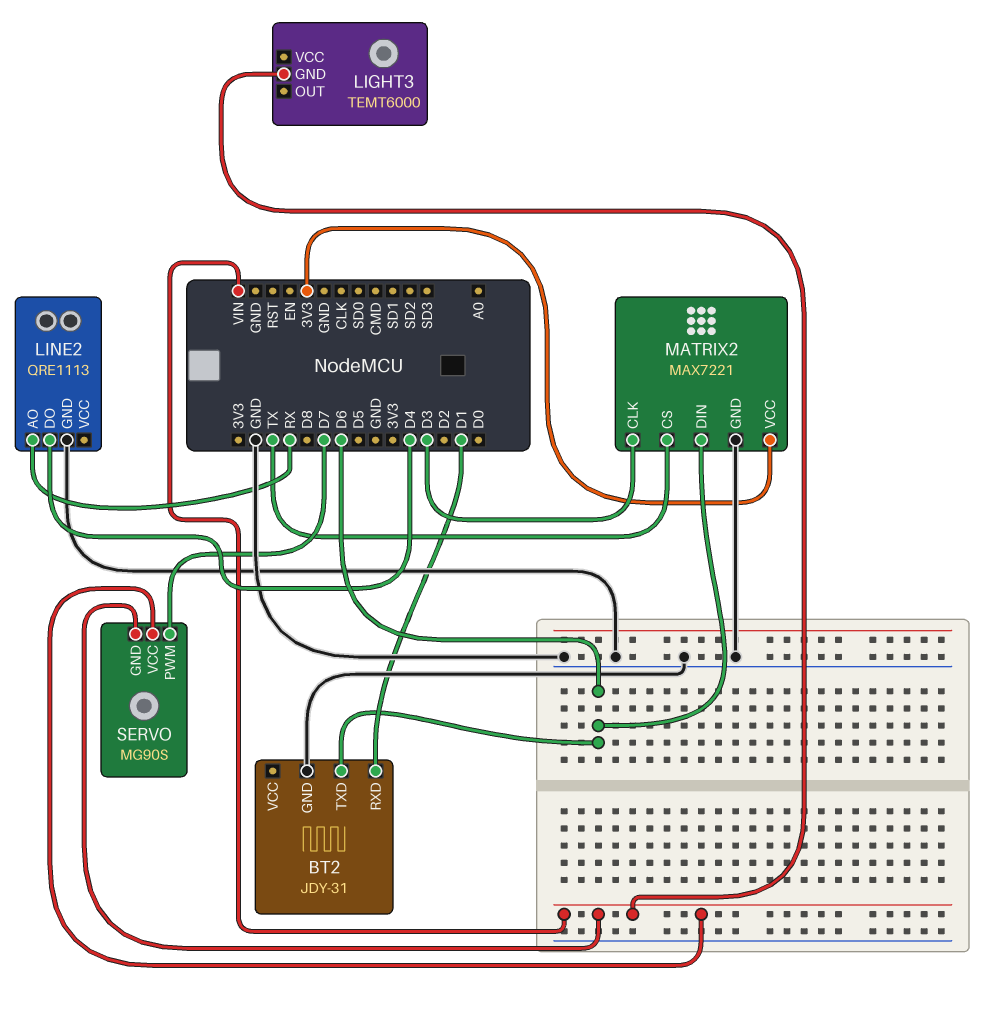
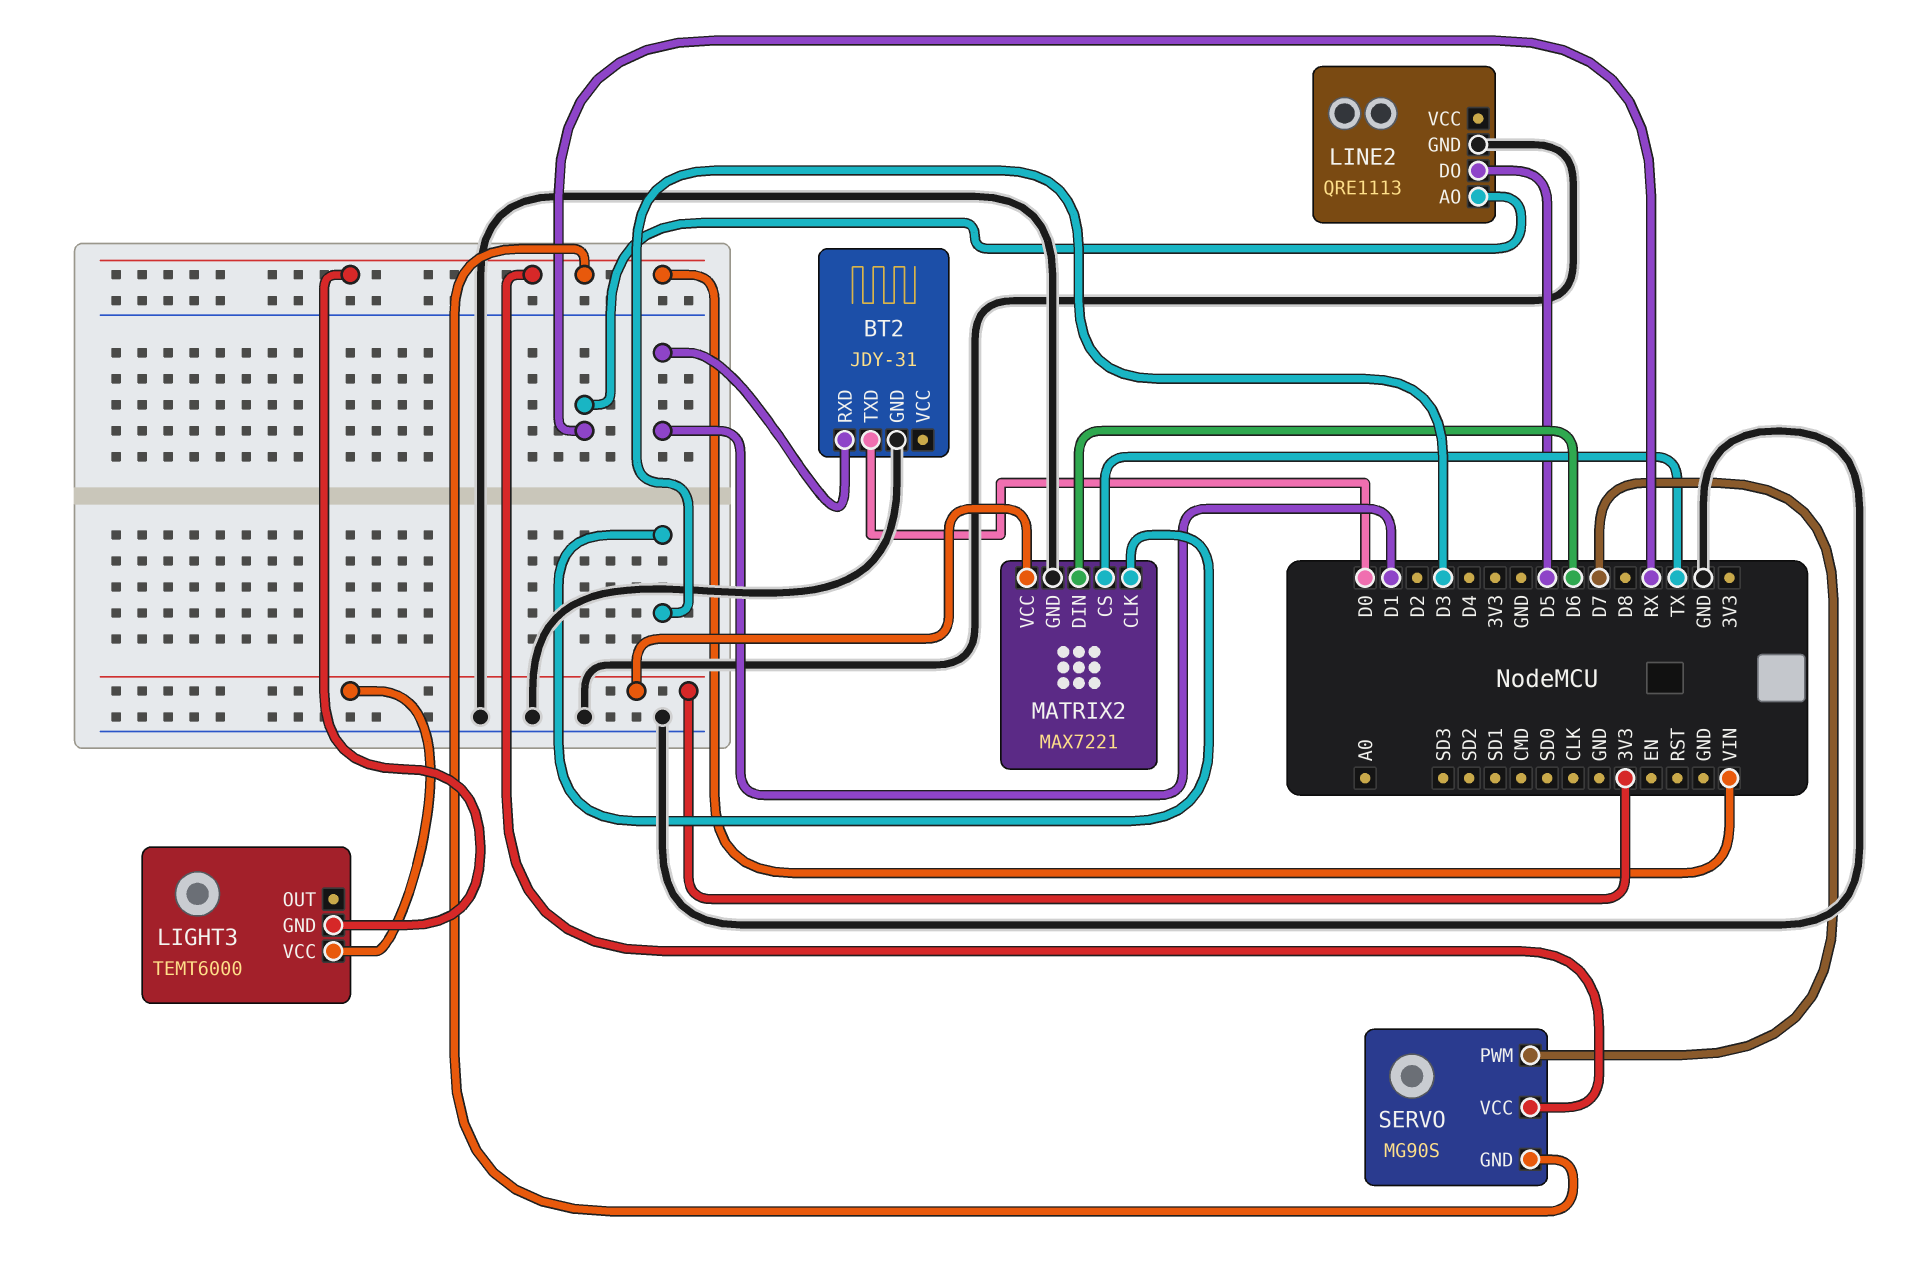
BT2 pin TXD: D6 -> D0
LIGHT3 pin VCC: none -> 3V3
LINE2 pin DO: D4 -> D5

